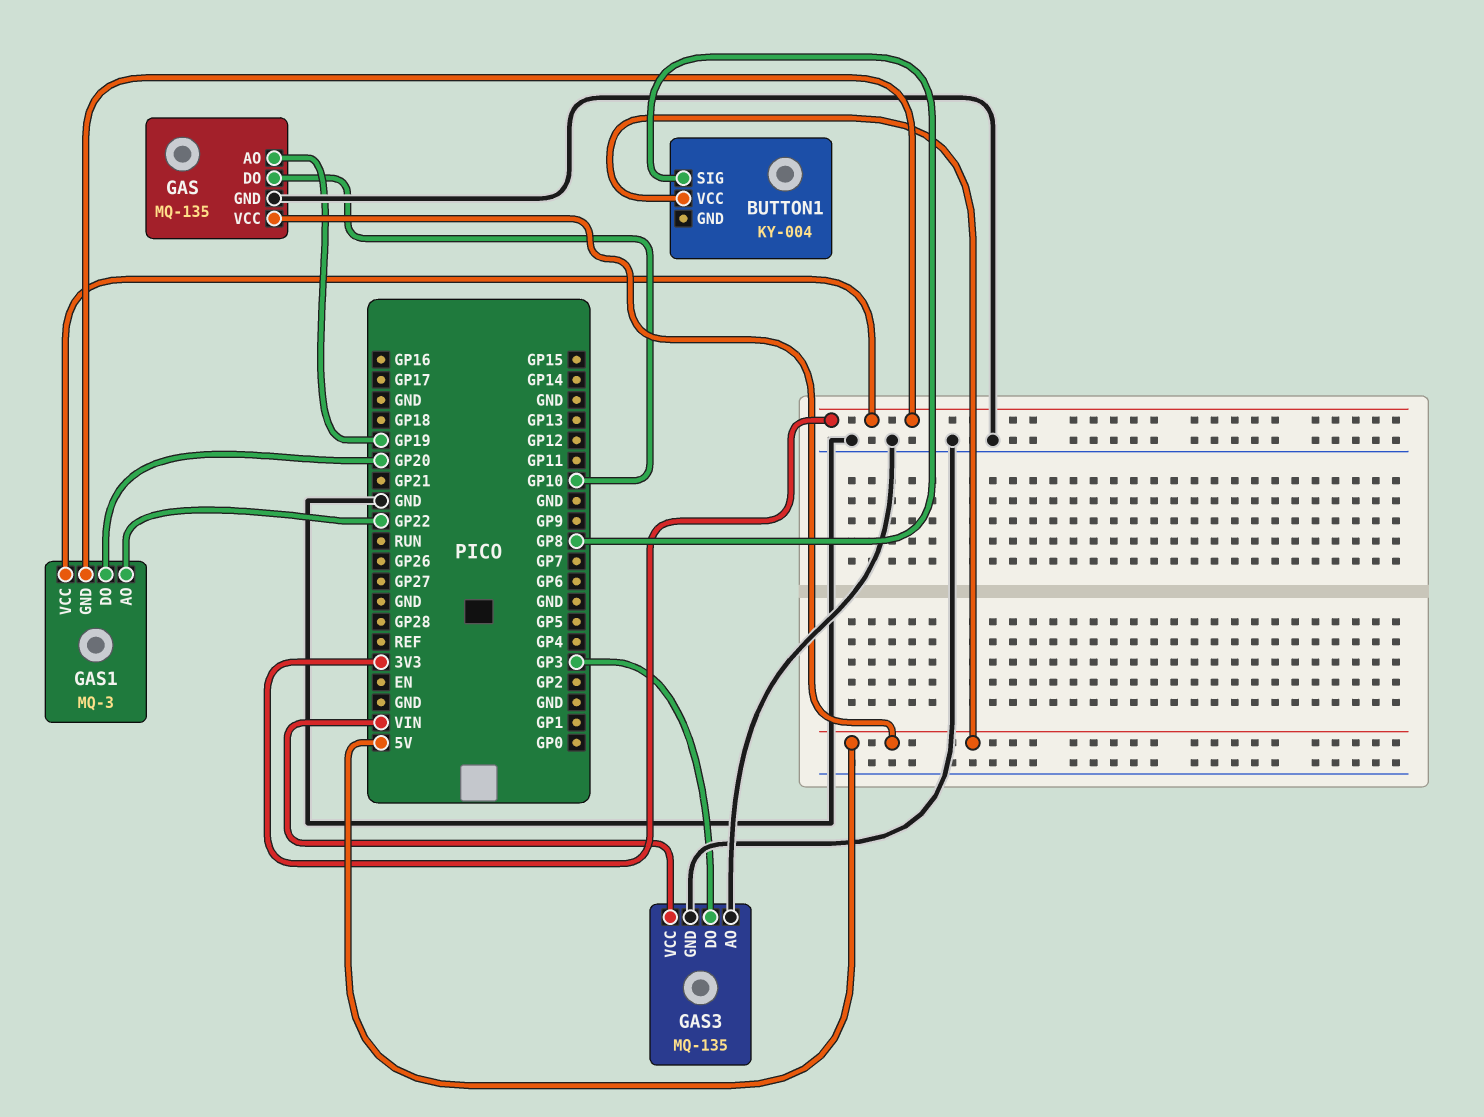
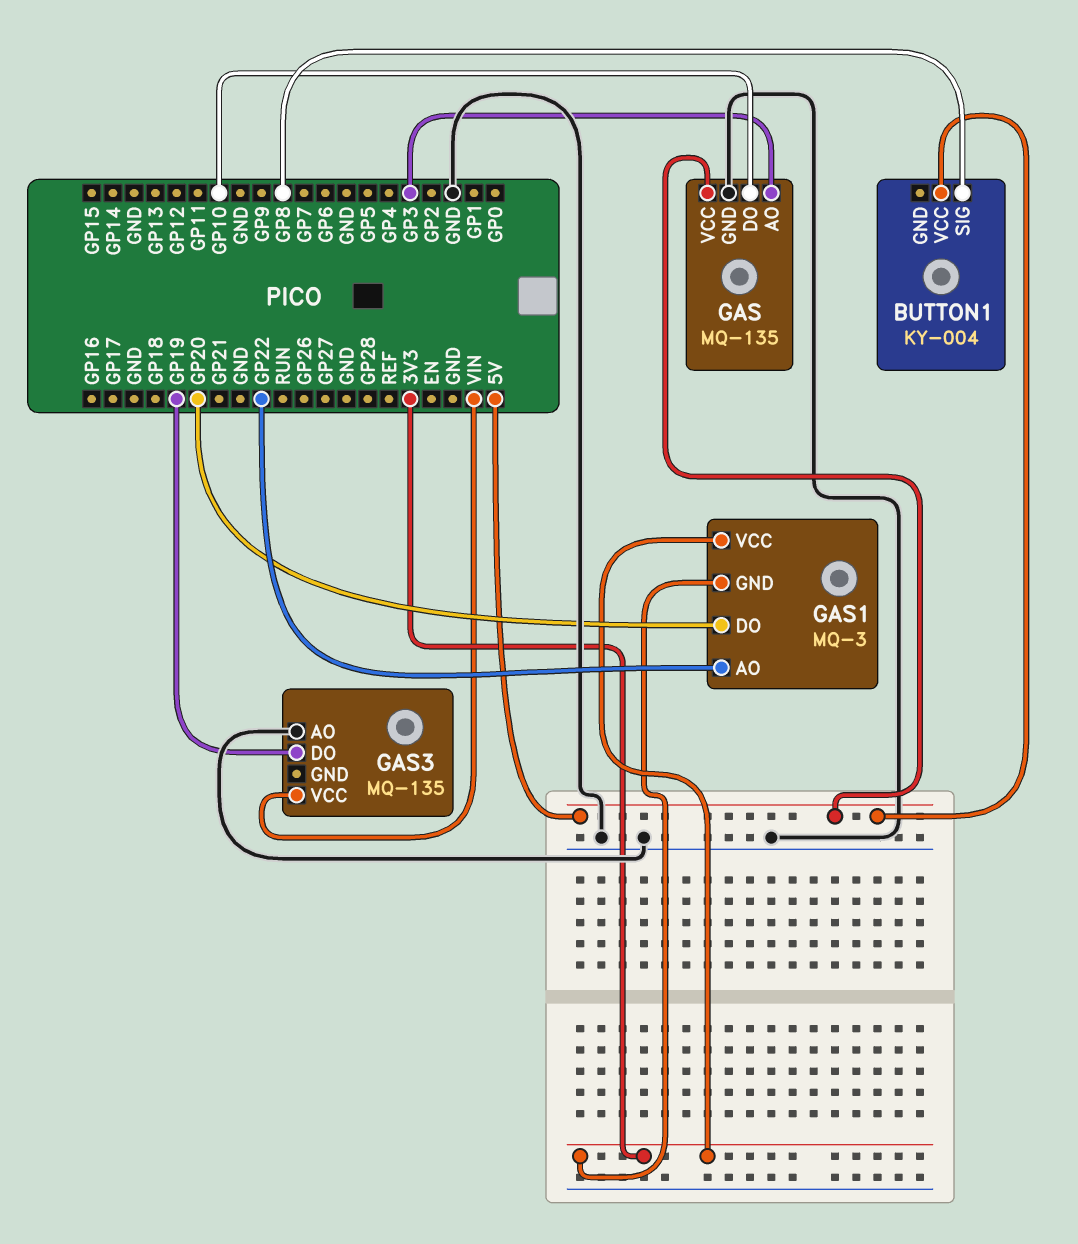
GAS pin AO: GP19 -> GP3
GAS3 pin DO: GP3 -> GP19
GAS3 pin GND: GND -> none

